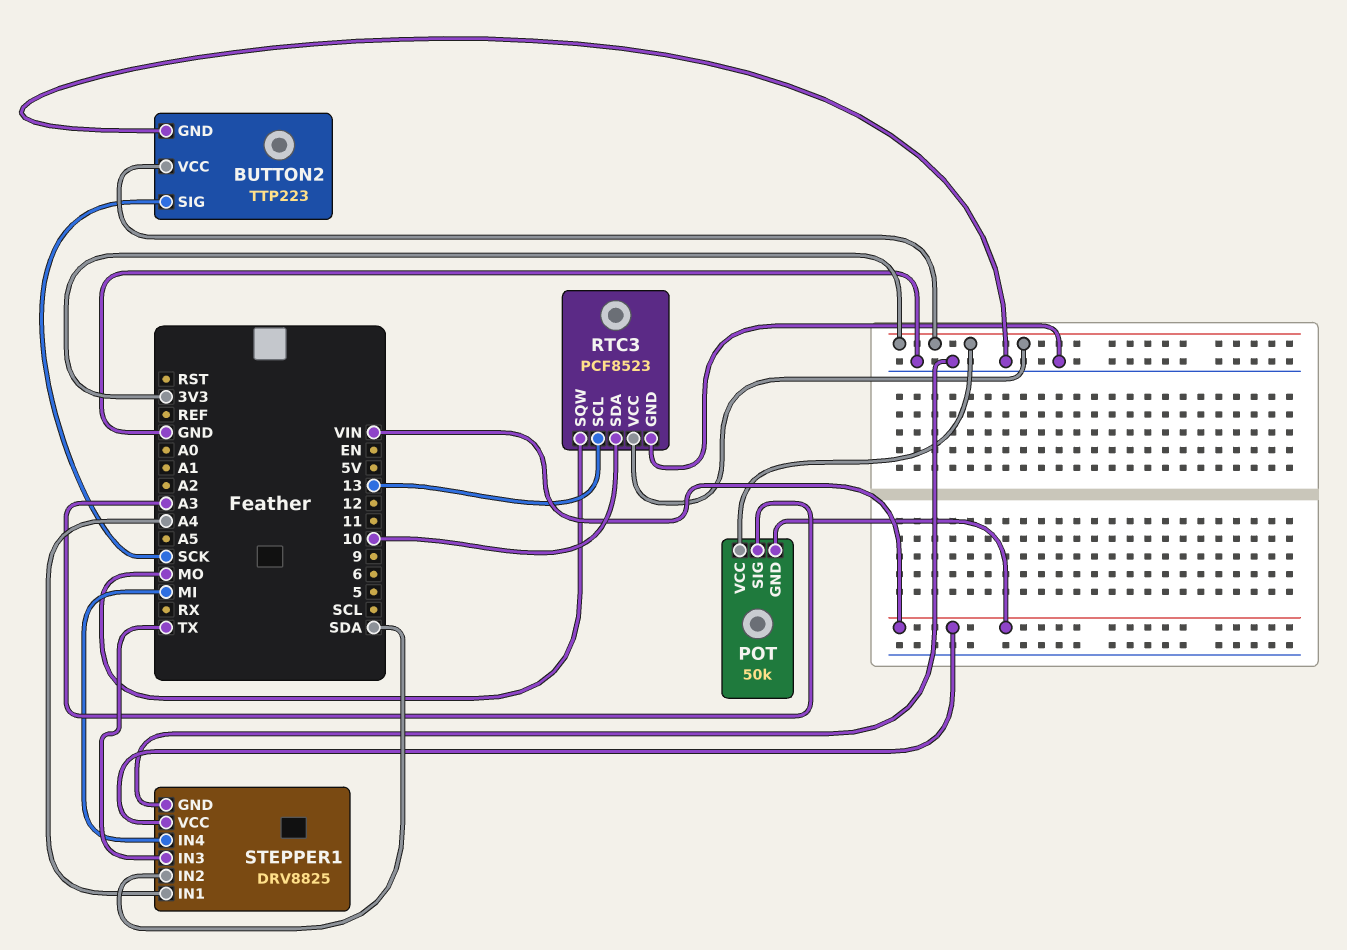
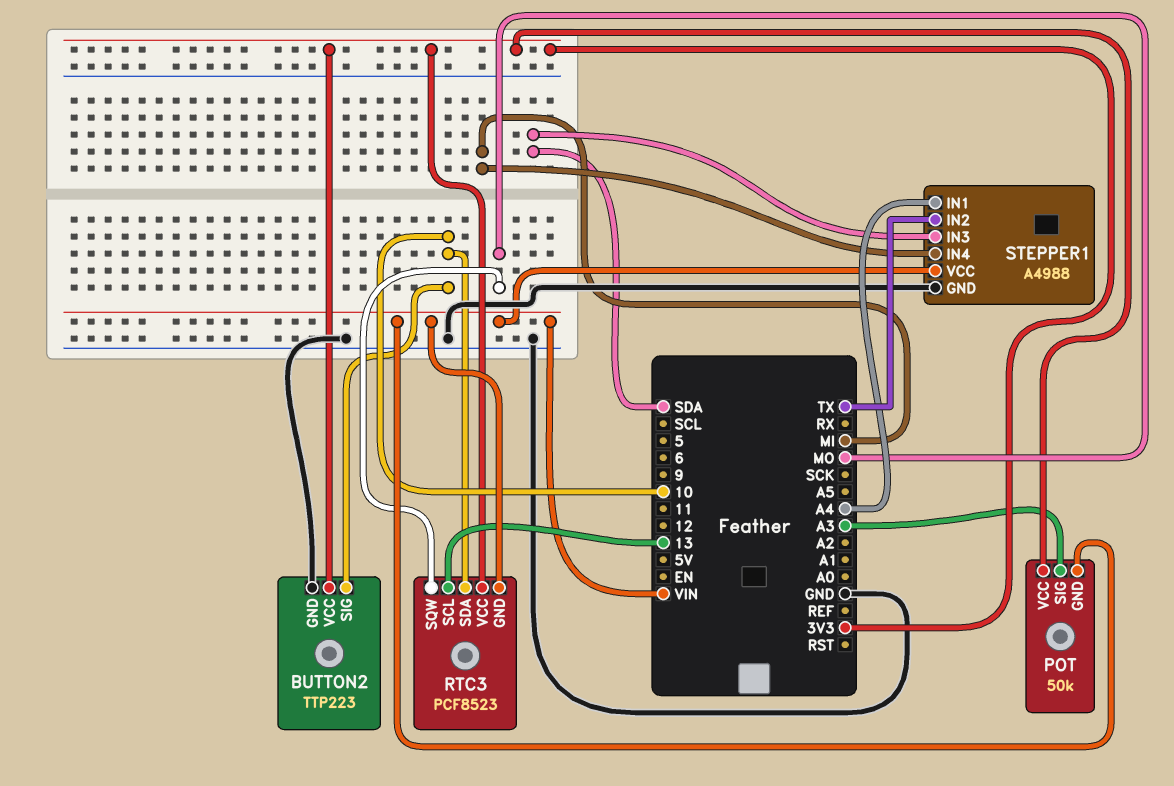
BUTTON2 pin SIG: SCK -> 10
RTC3 pin GND: GND -> VIN
STEPPER1: DRV8825 -> A4988
STEPPER1 pin IN2: SDA -> TX
STEPPER1 pin IN3: TX -> SDA

